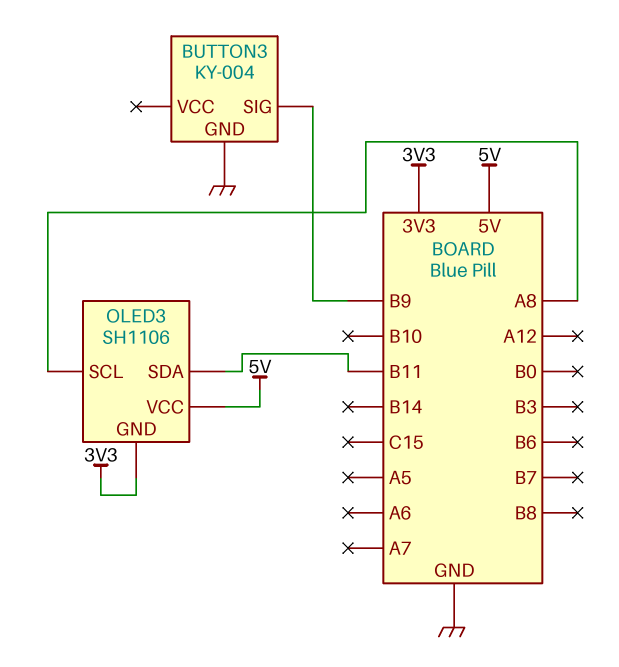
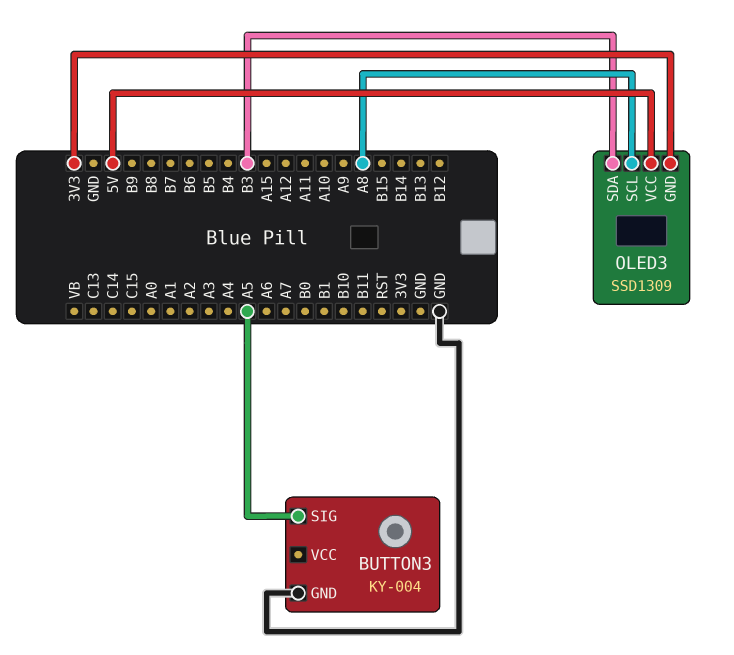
BUTTON3 pin SIG: B9 -> A5
OLED3: SH1106 -> SSD1309
OLED3 pin SDA: B11 -> B3

